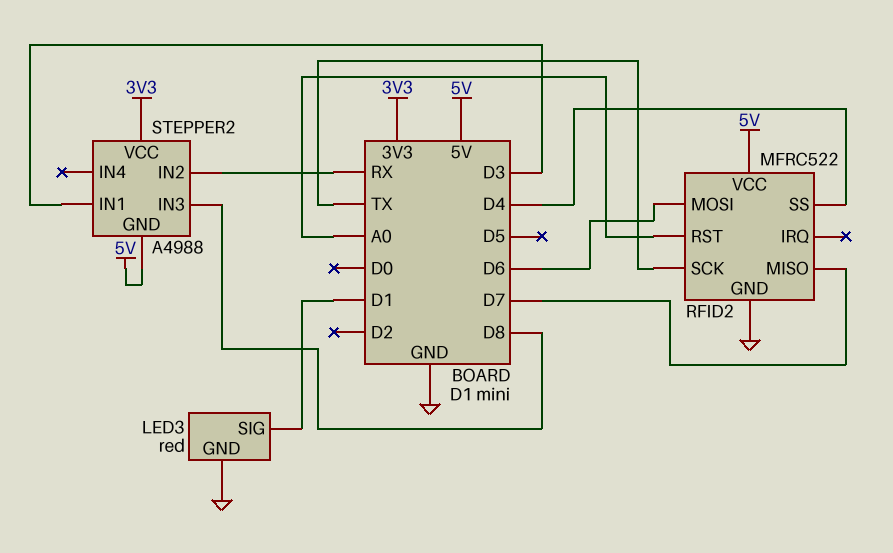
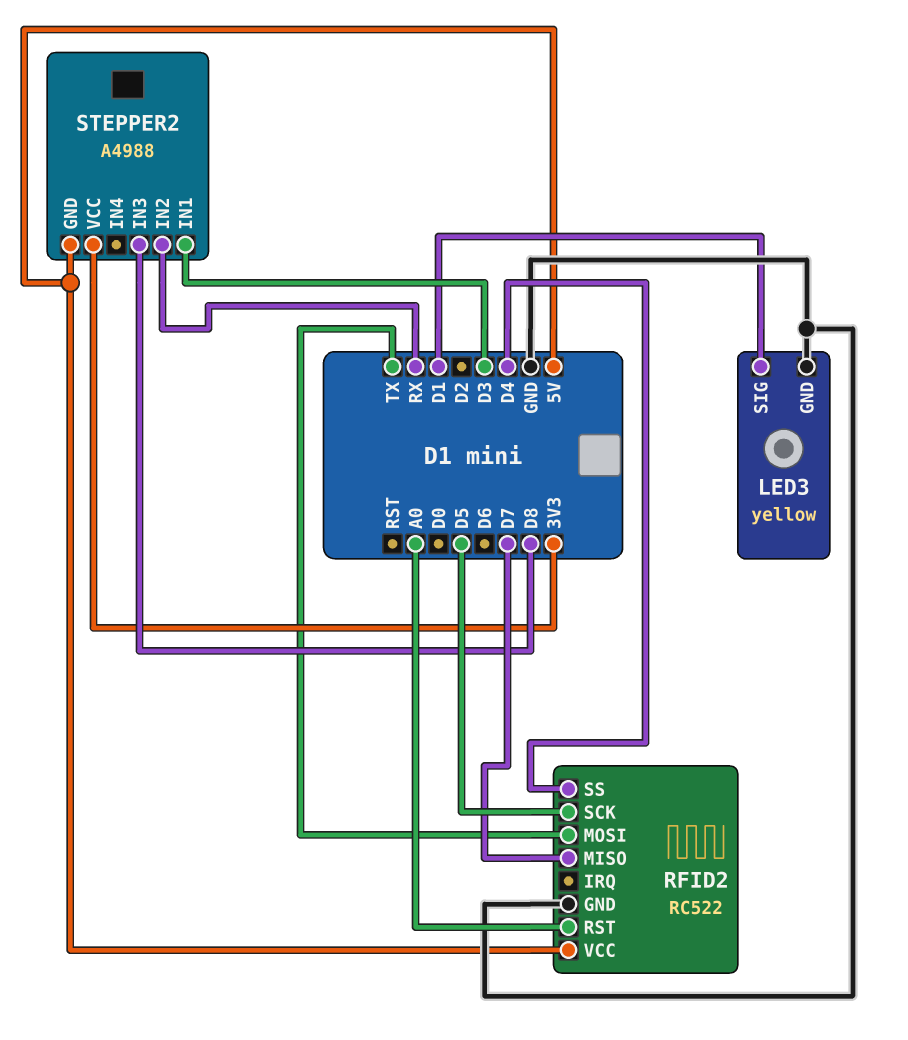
LED3: red -> yellow
RFID2: MFRC522 -> RC522
RFID2 pin MOSI: D6 -> TX
RFID2 pin SCK: TX -> D5

